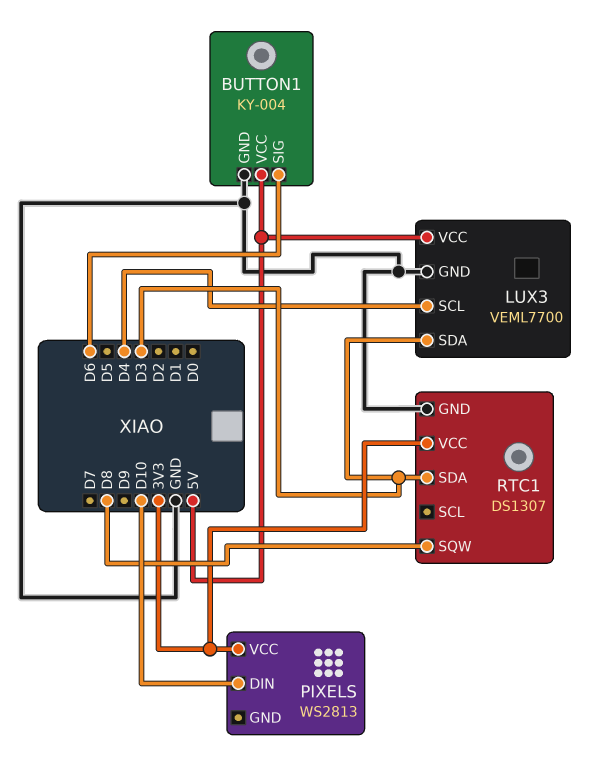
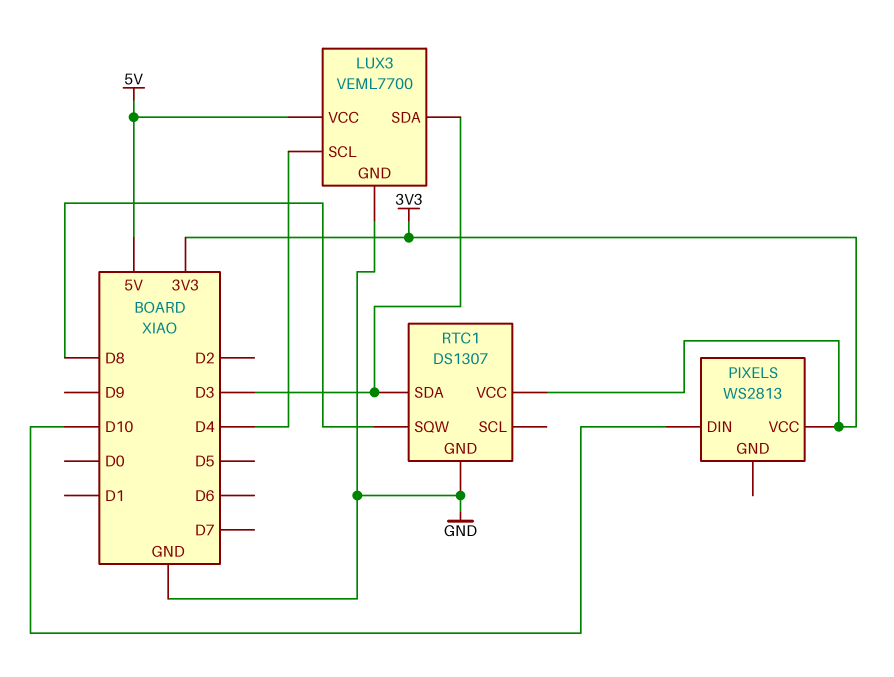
BUTTON1: KY-004 -> none
BUTTON1 pin GND: GND -> none
BUTTON1 pin SIG: D6 -> none
BUTTON1 pin VCC: 5V -> none

